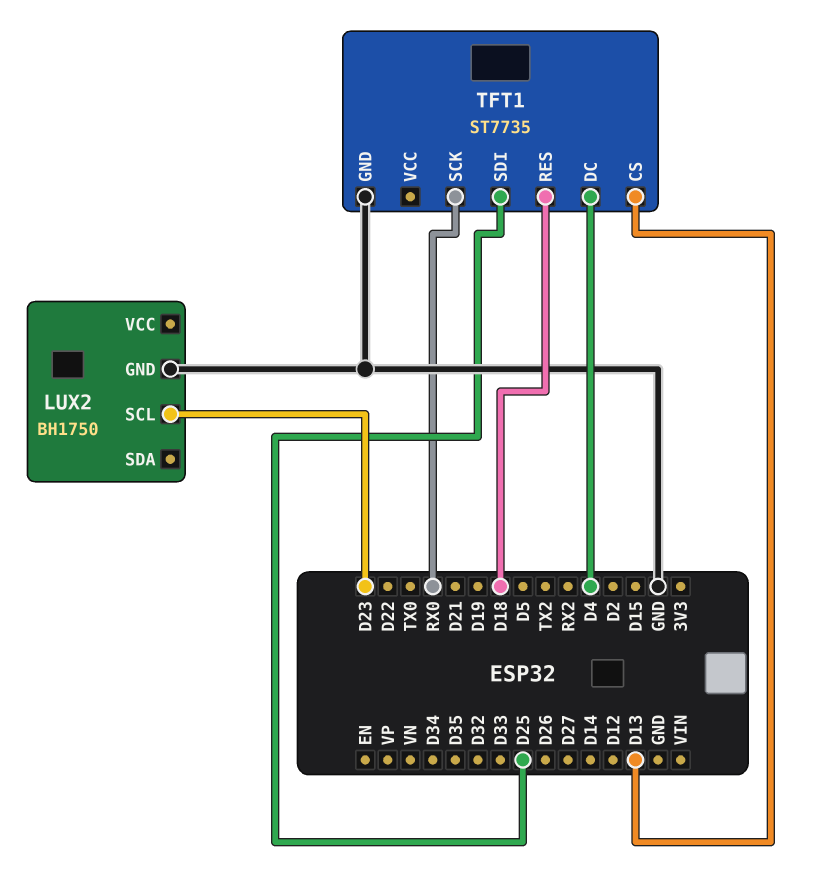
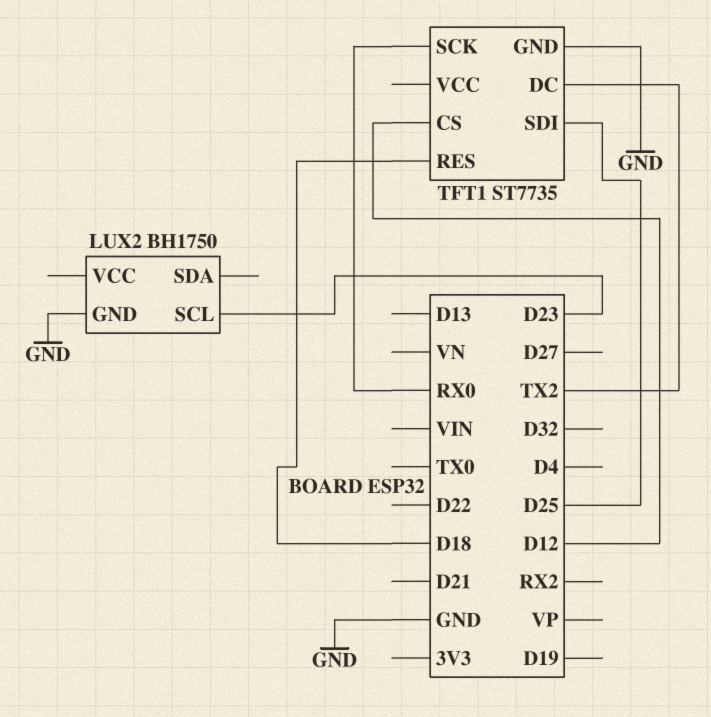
TFT1 pin CS: D13 -> D12
TFT1 pin DC: D4 -> TX2

